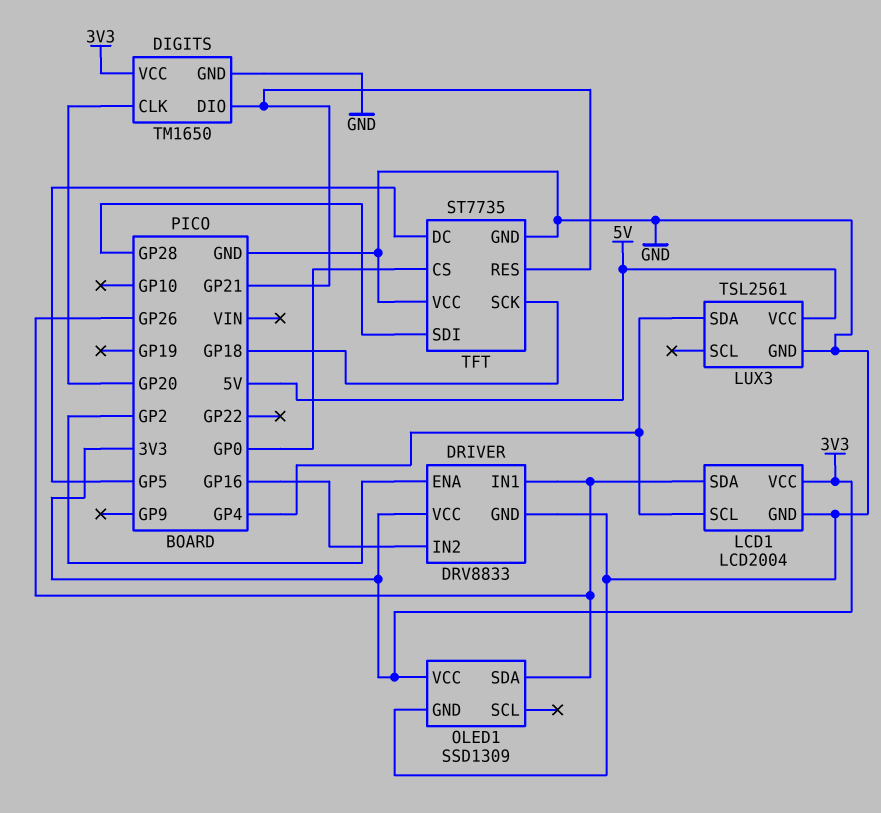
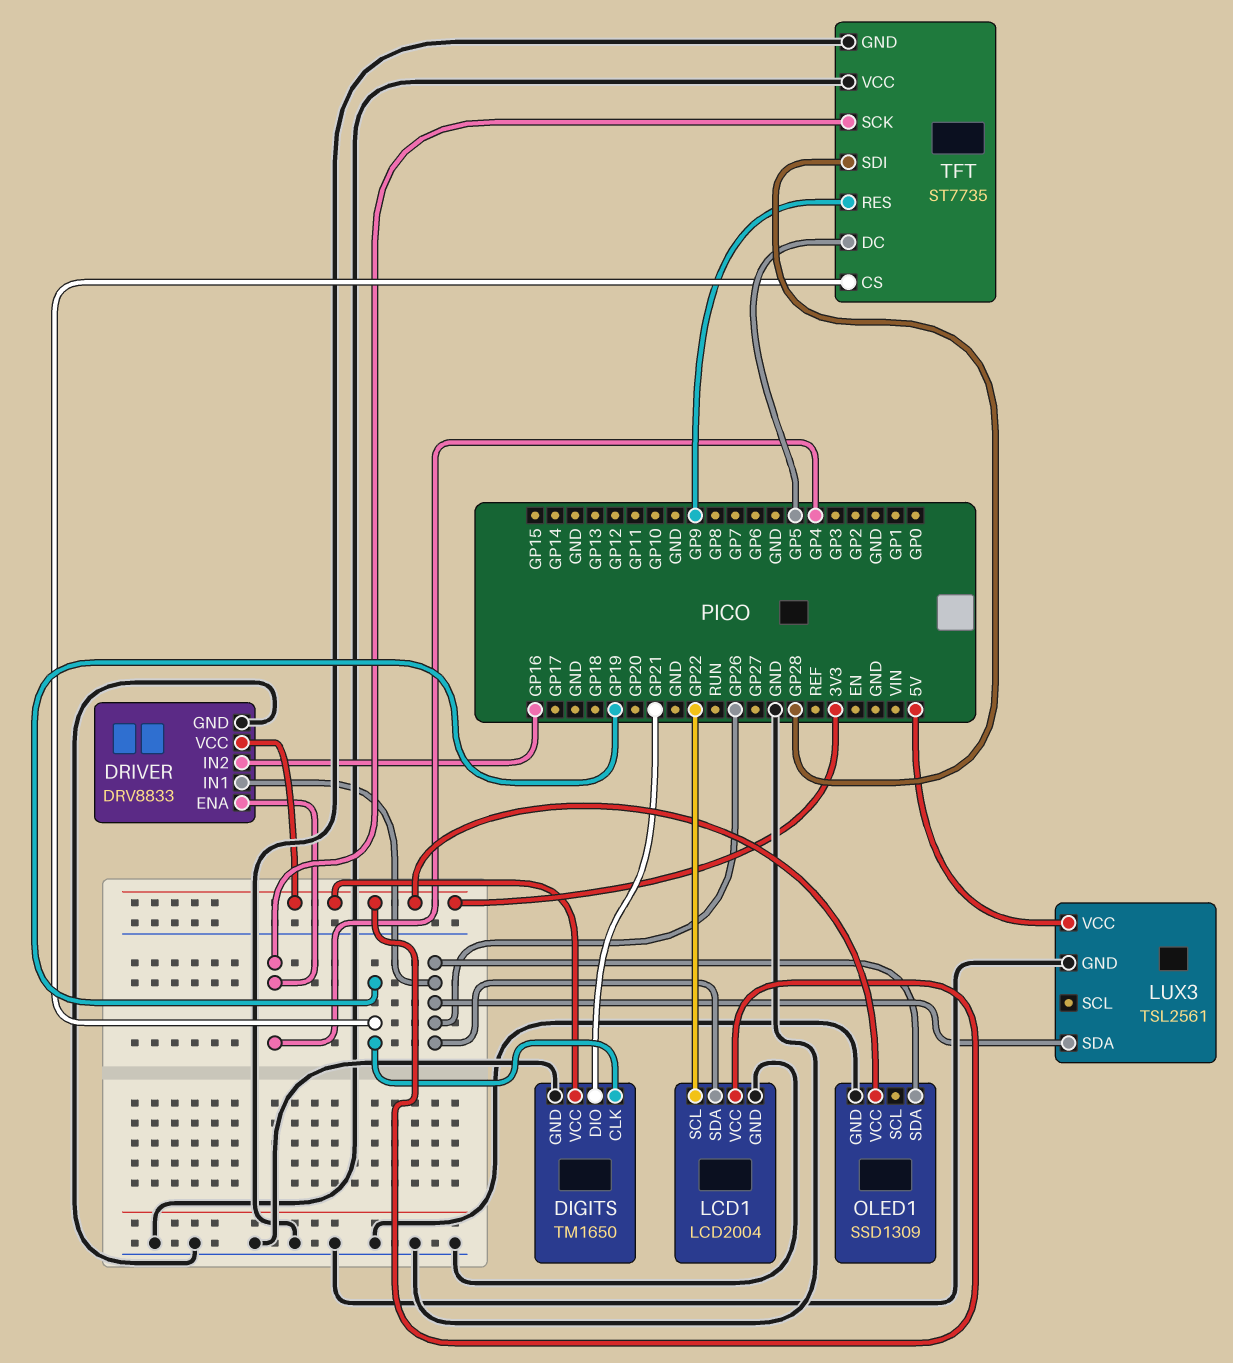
DIGITS pin CLK: GP20 -> GP19
DRIVER pin ENA: GP2 -> GP4
LCD1 pin SCL: GP4 -> GP22
LUX3 pin SDA: GP4 -> GP26
TFT pin CS: GP0 -> GP19
TFT pin RES: GP21 -> GP9
TFT pin SCK: GP18 -> GP4

